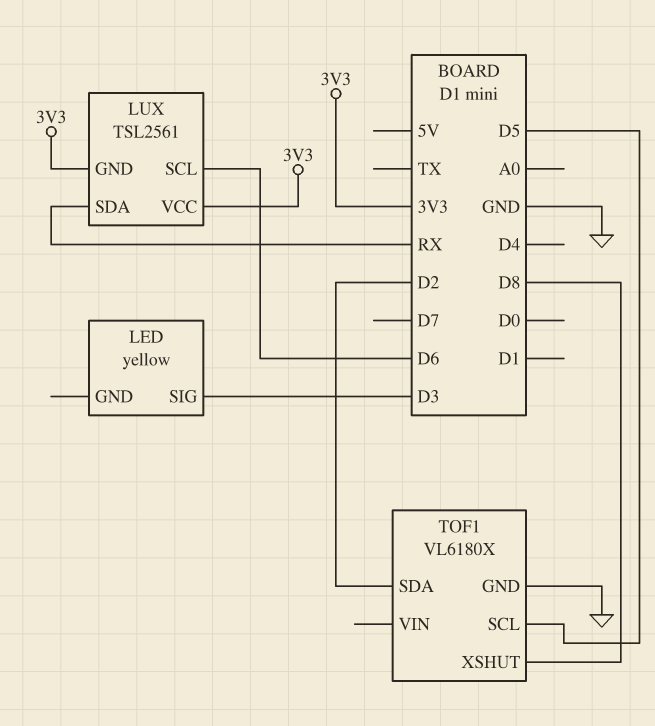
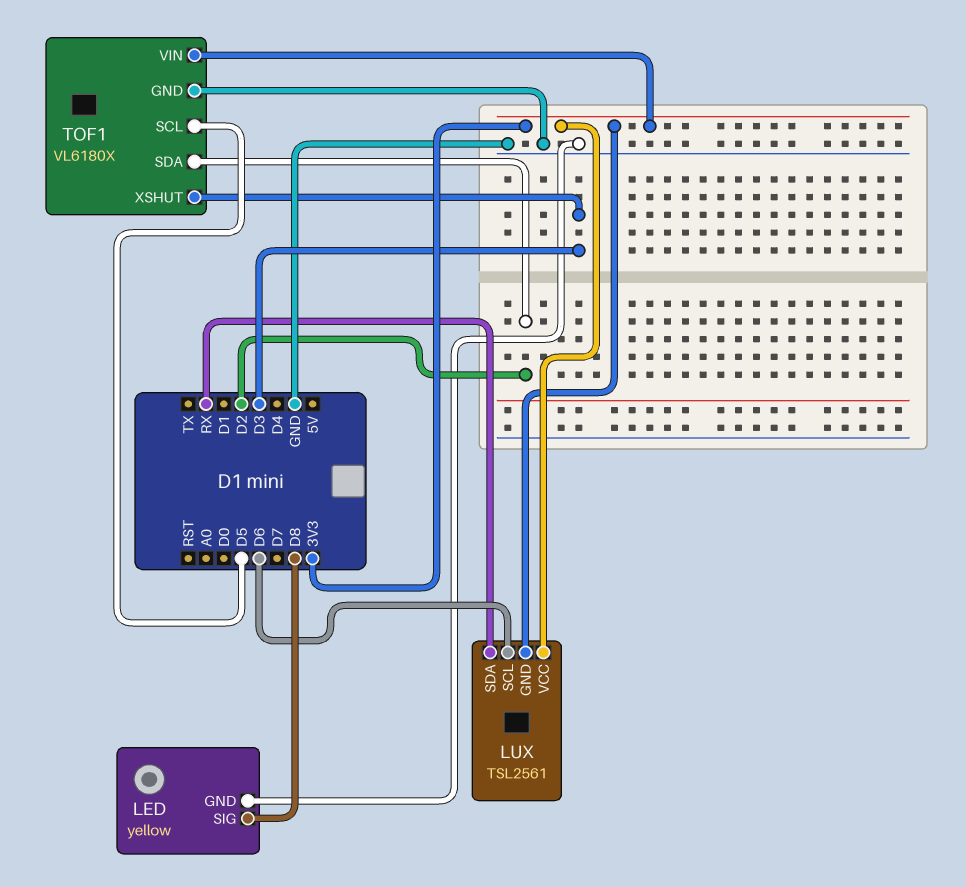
LED pin GND: none -> GND
LED pin SIG: D3 -> D8
TOF1 pin VIN: none -> 3V3
TOF1 pin XSHUT: D8 -> D3

